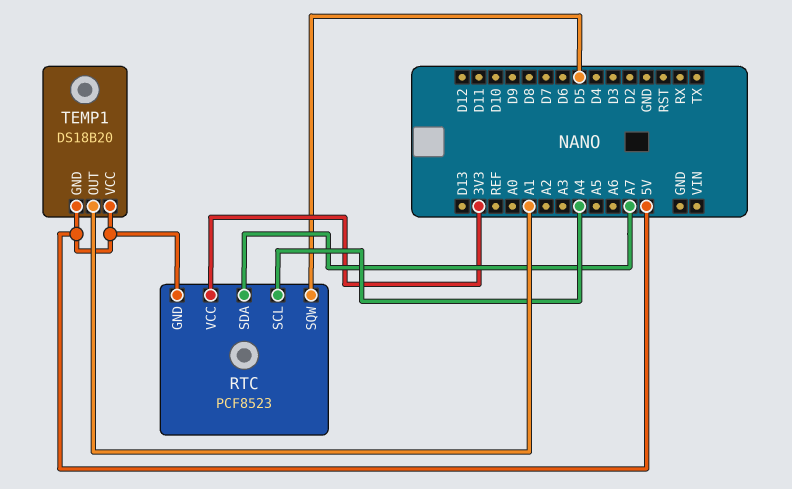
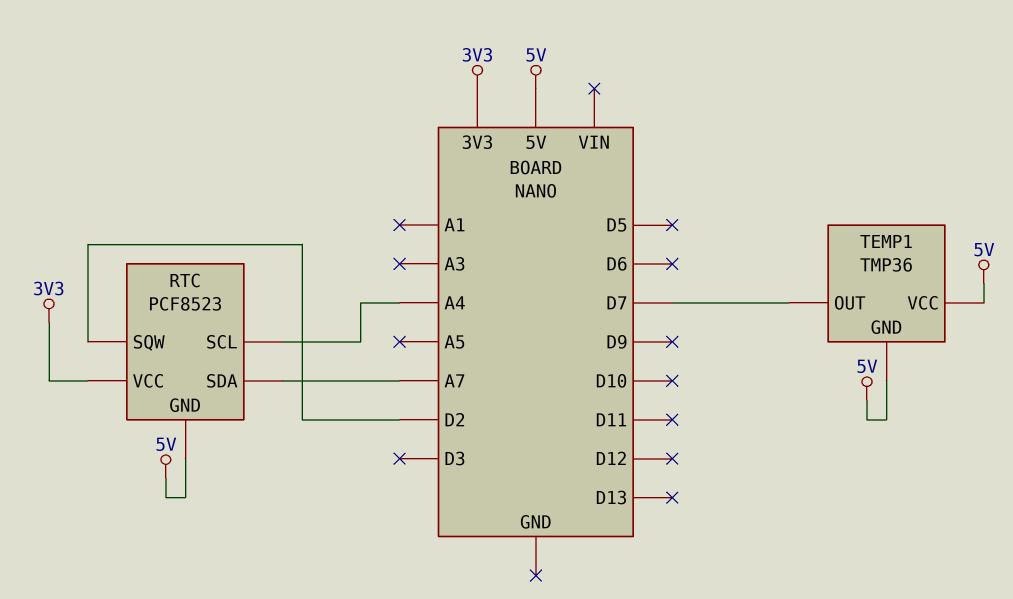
RTC pin SQW: D5 -> D2
TEMP1: DS18B20 -> TMP36
TEMP1 pin OUT: A1 -> D7

